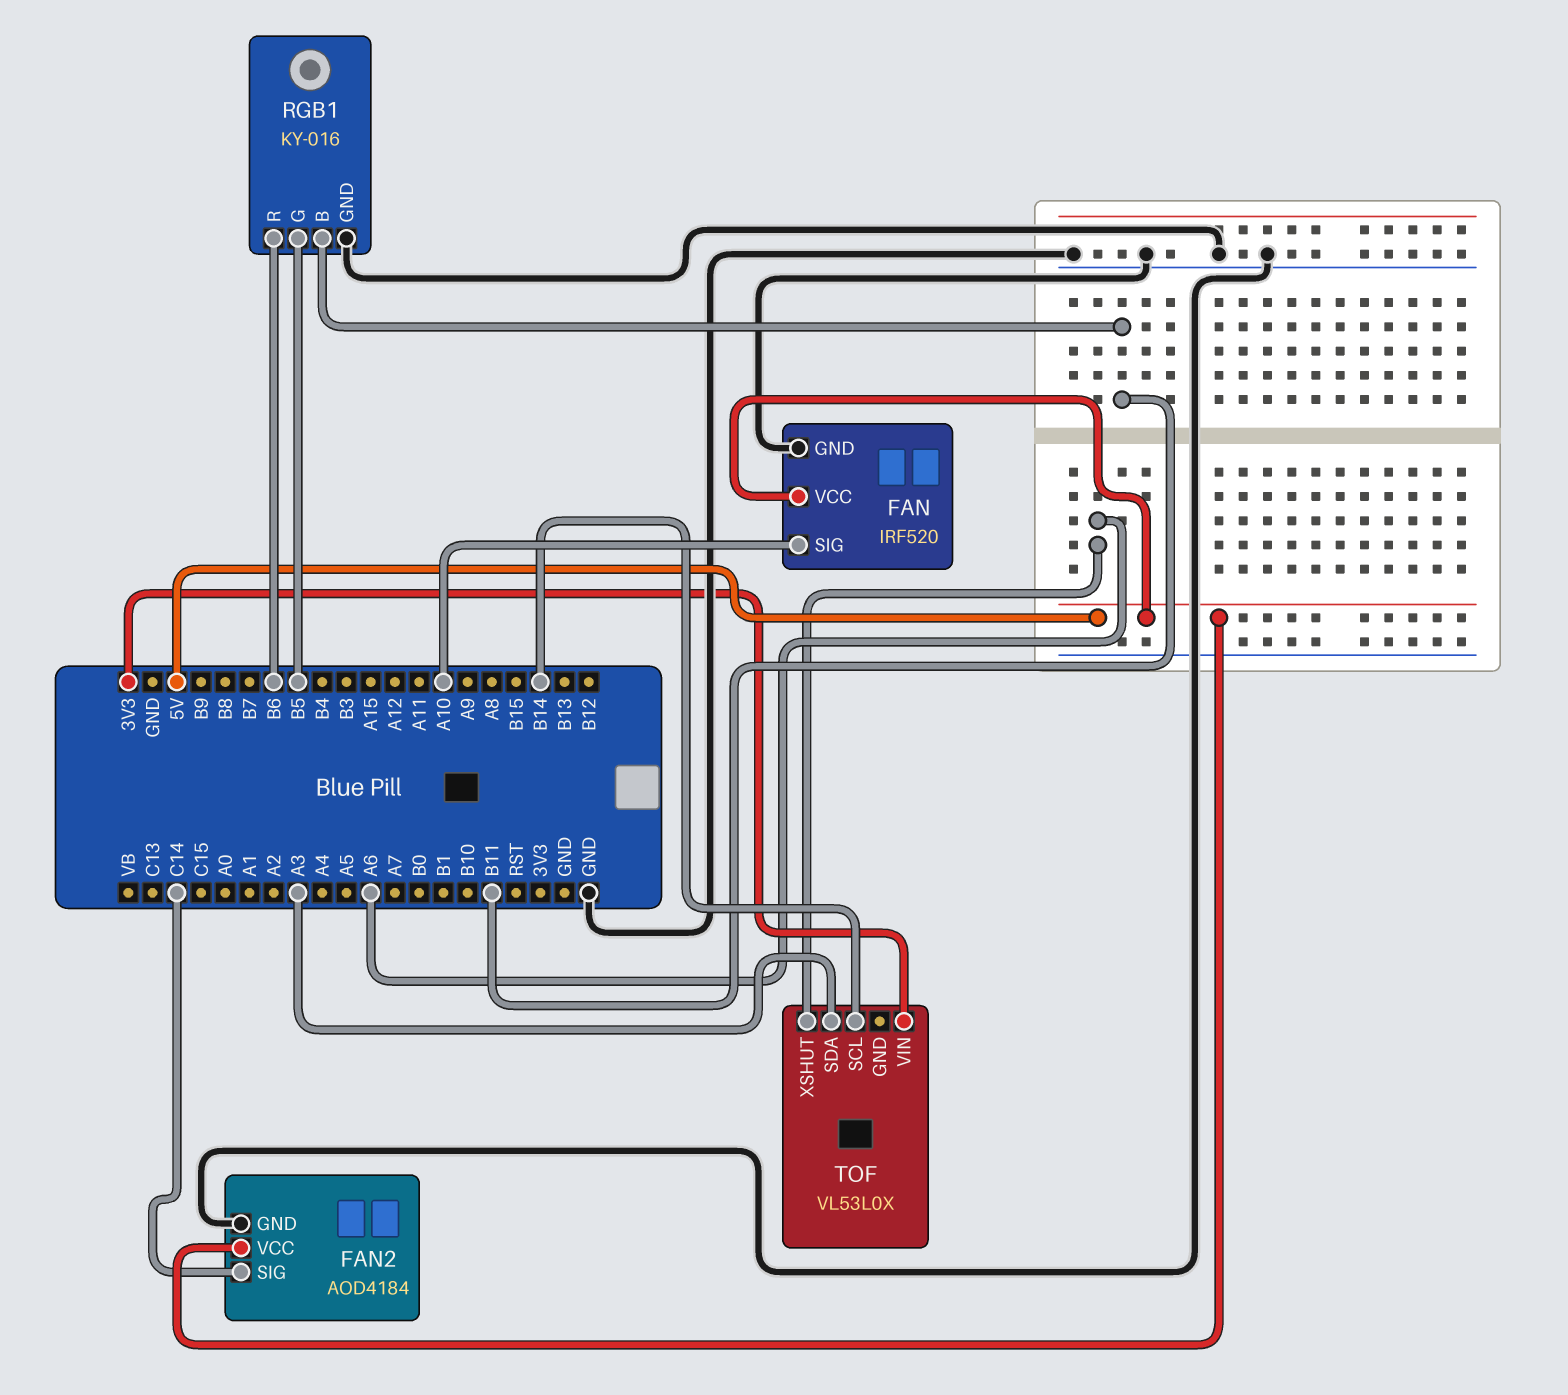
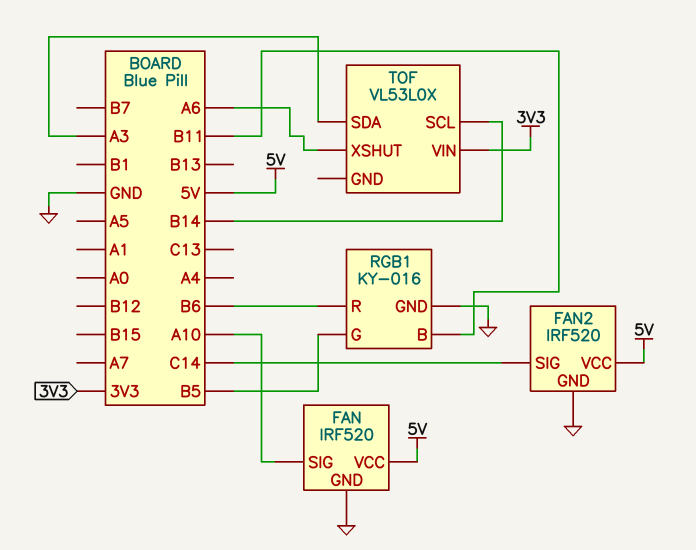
FAN2: AOD4184 -> IRF520

